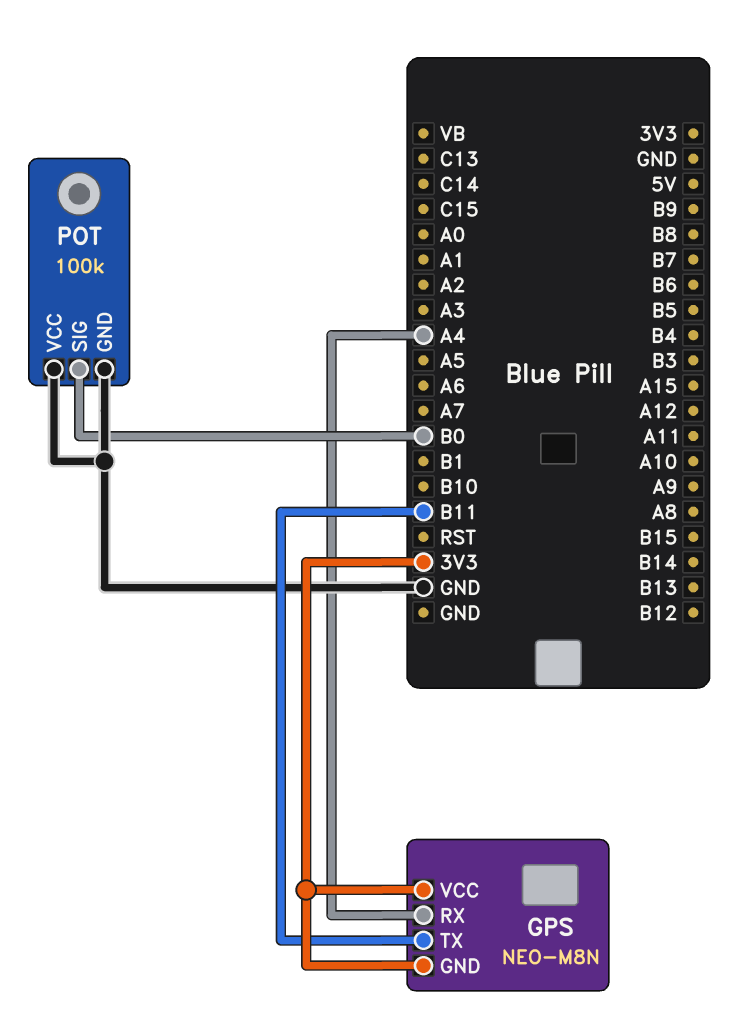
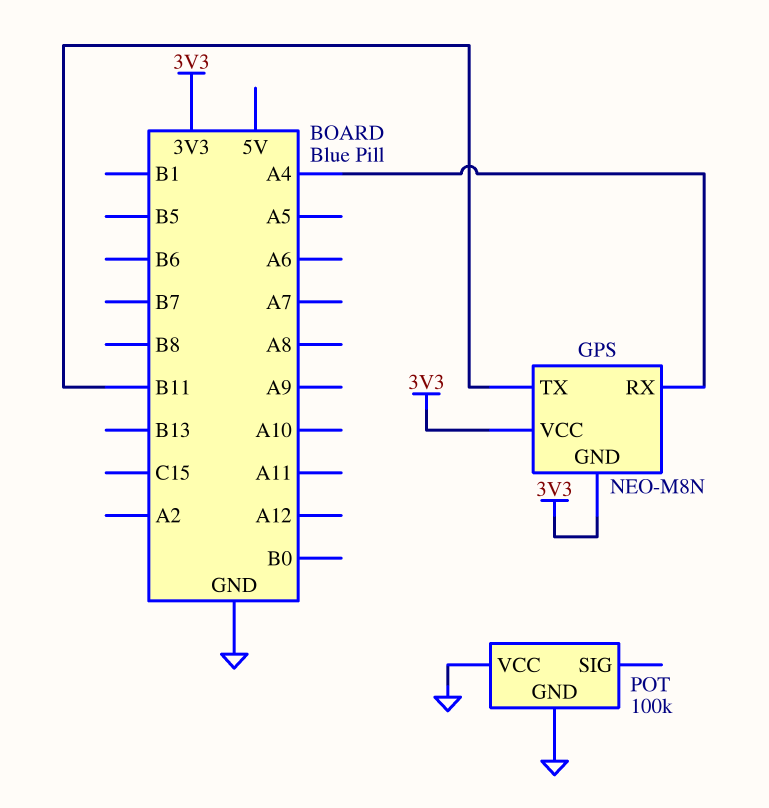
POT pin SIG: B0 -> none

